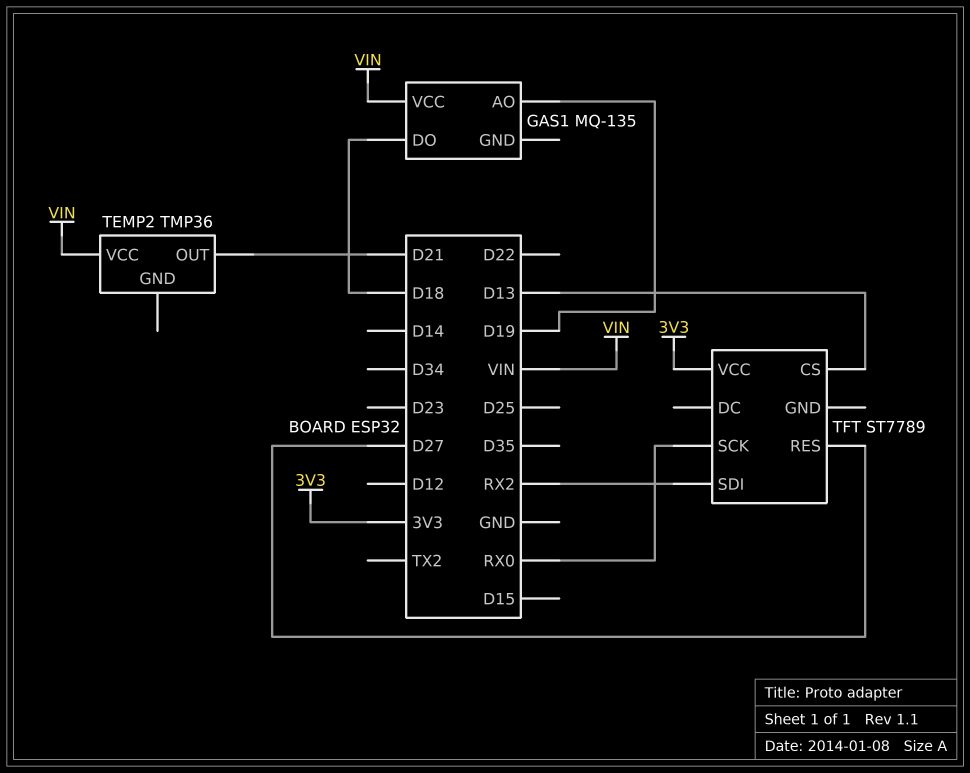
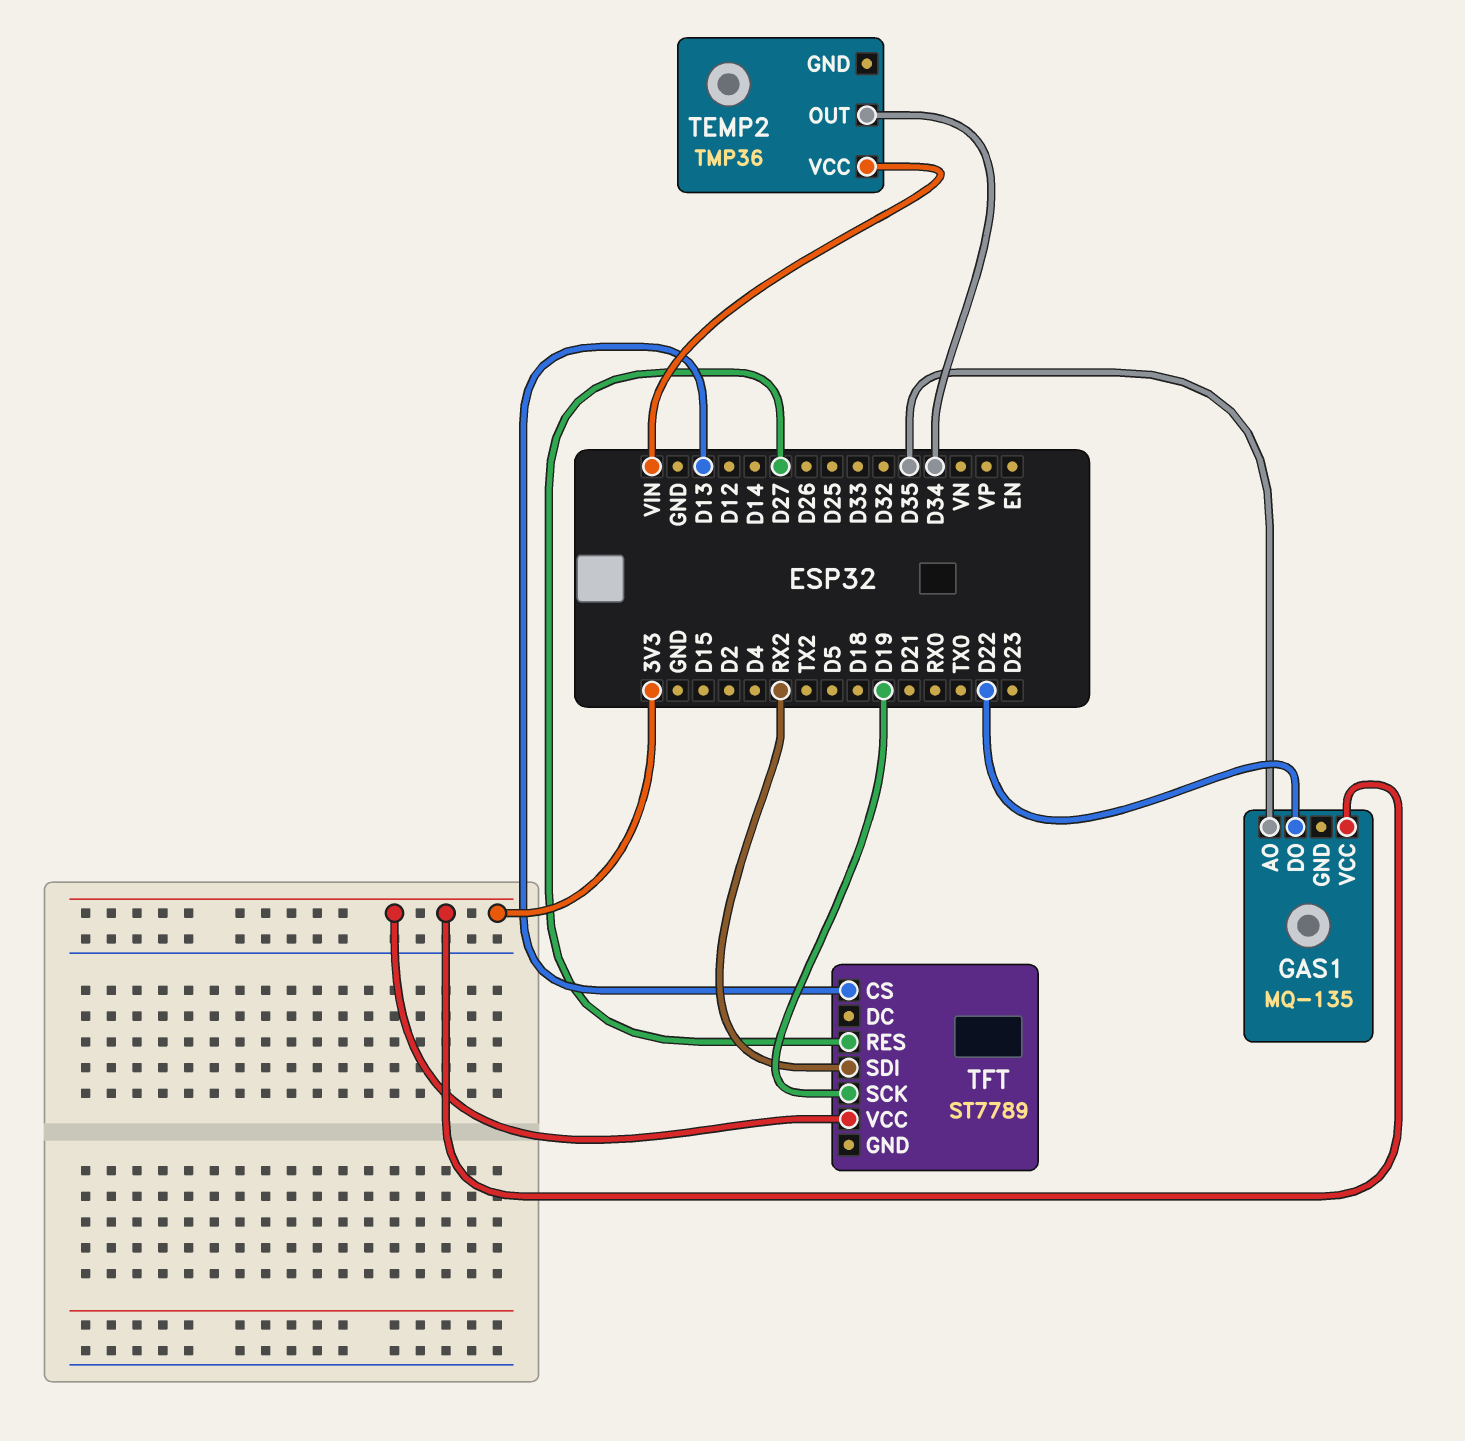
GAS1 pin AO: D19 -> D35
GAS1 pin DO: D18 -> D22
GAS1 pin VCC: VIN -> 3V3
TEMP2 pin OUT: D21 -> D34
TFT pin SCK: RX0 -> D19

